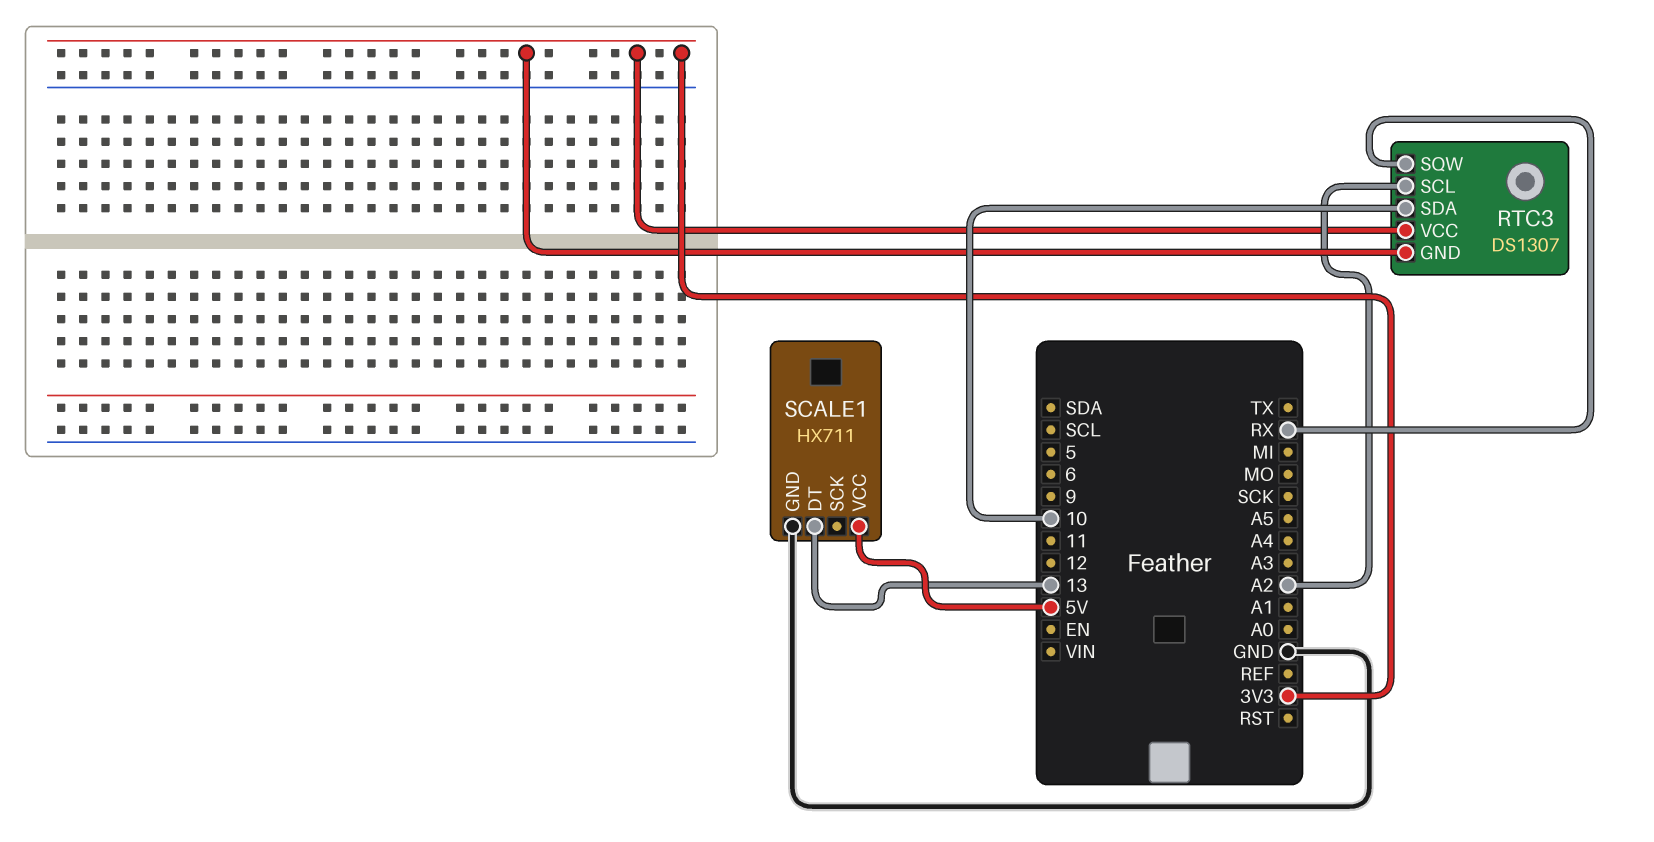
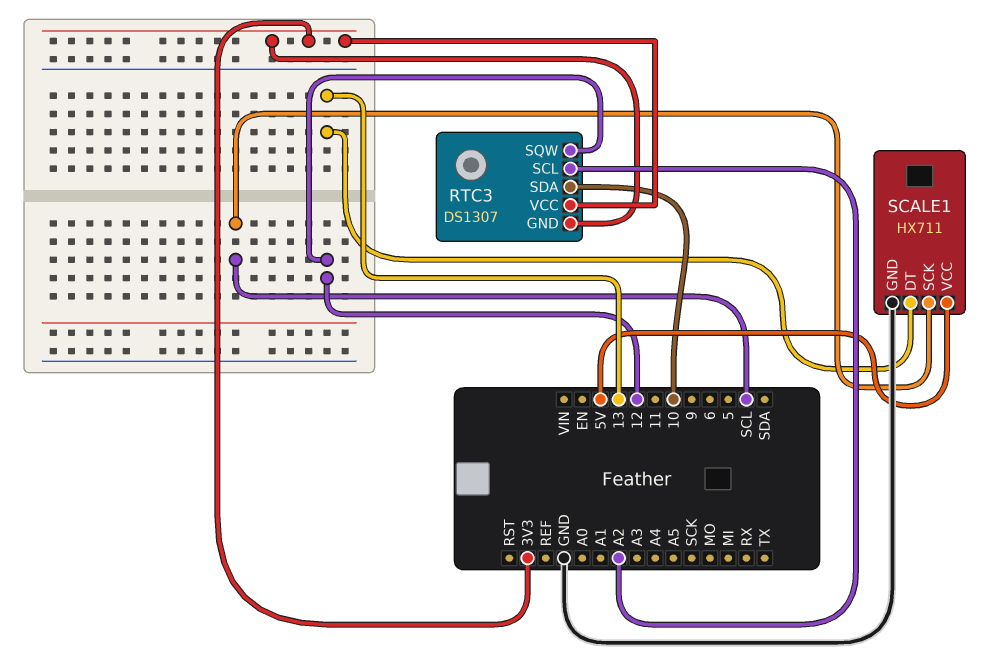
RTC3 pin SQW: RX -> 12
SCALE1 pin SCK: none -> SCL

